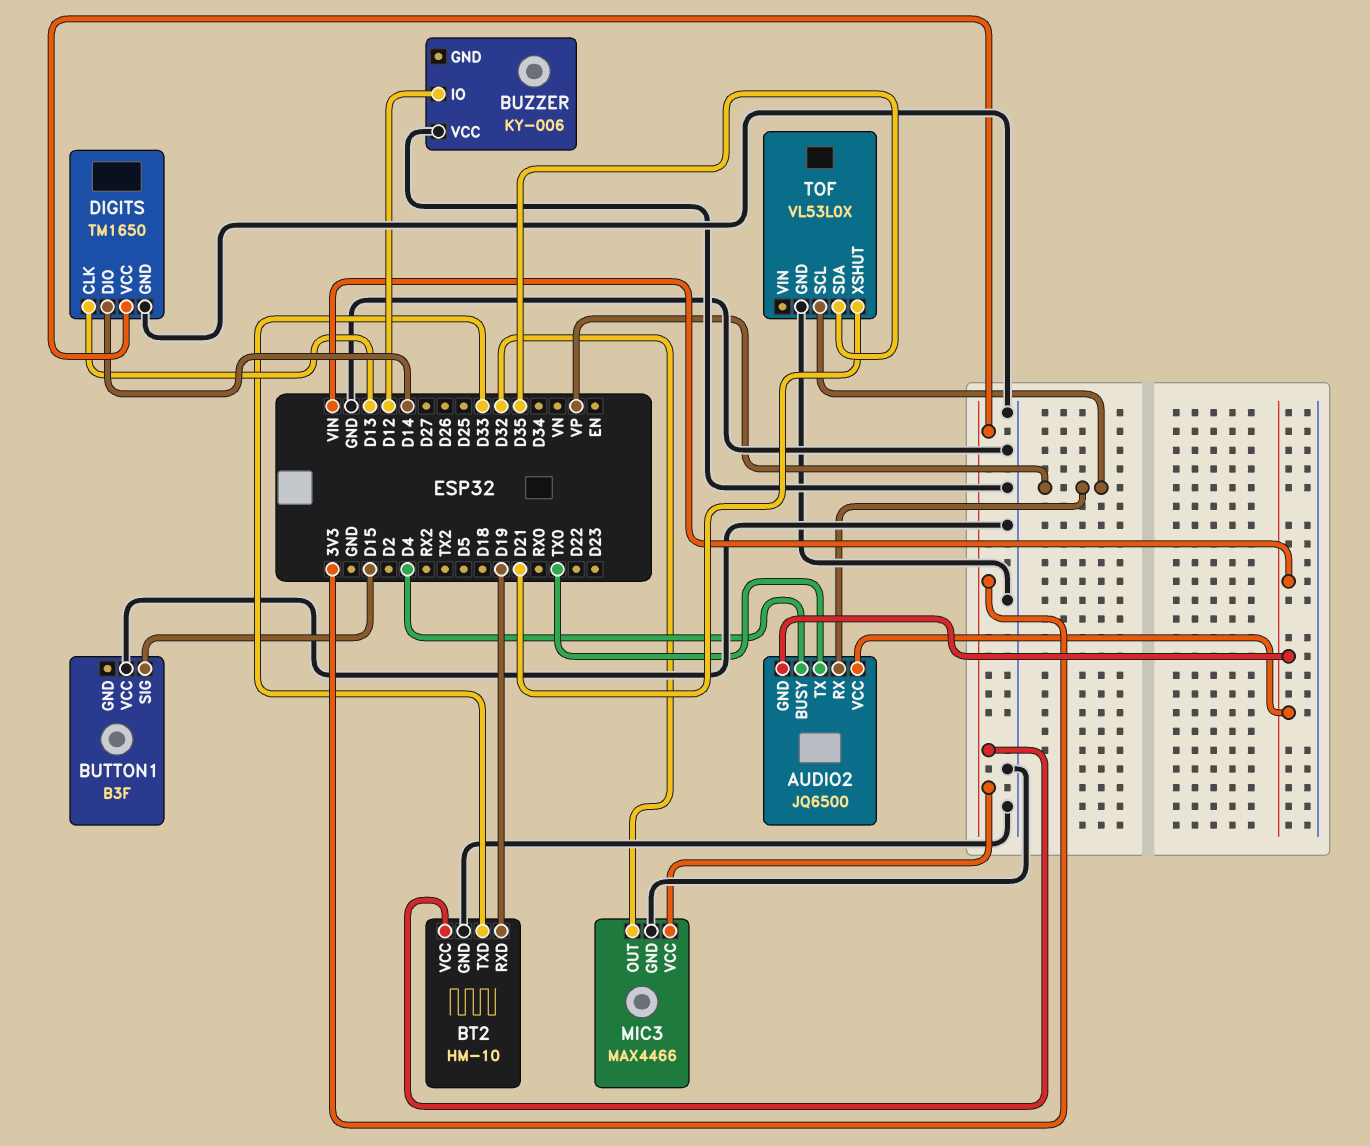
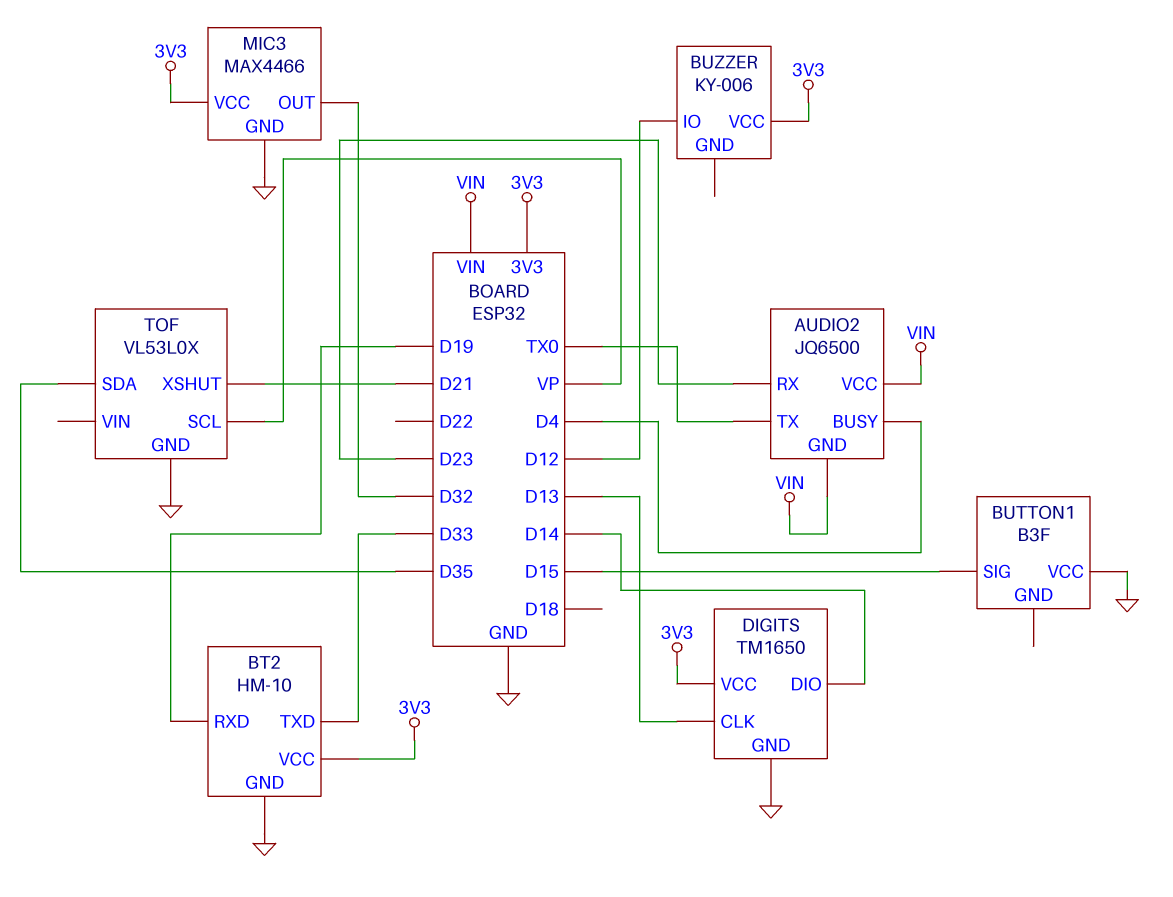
AUDIO2 pin RX: VP -> D23
BUZZER pin VCC: GND -> 3V3

